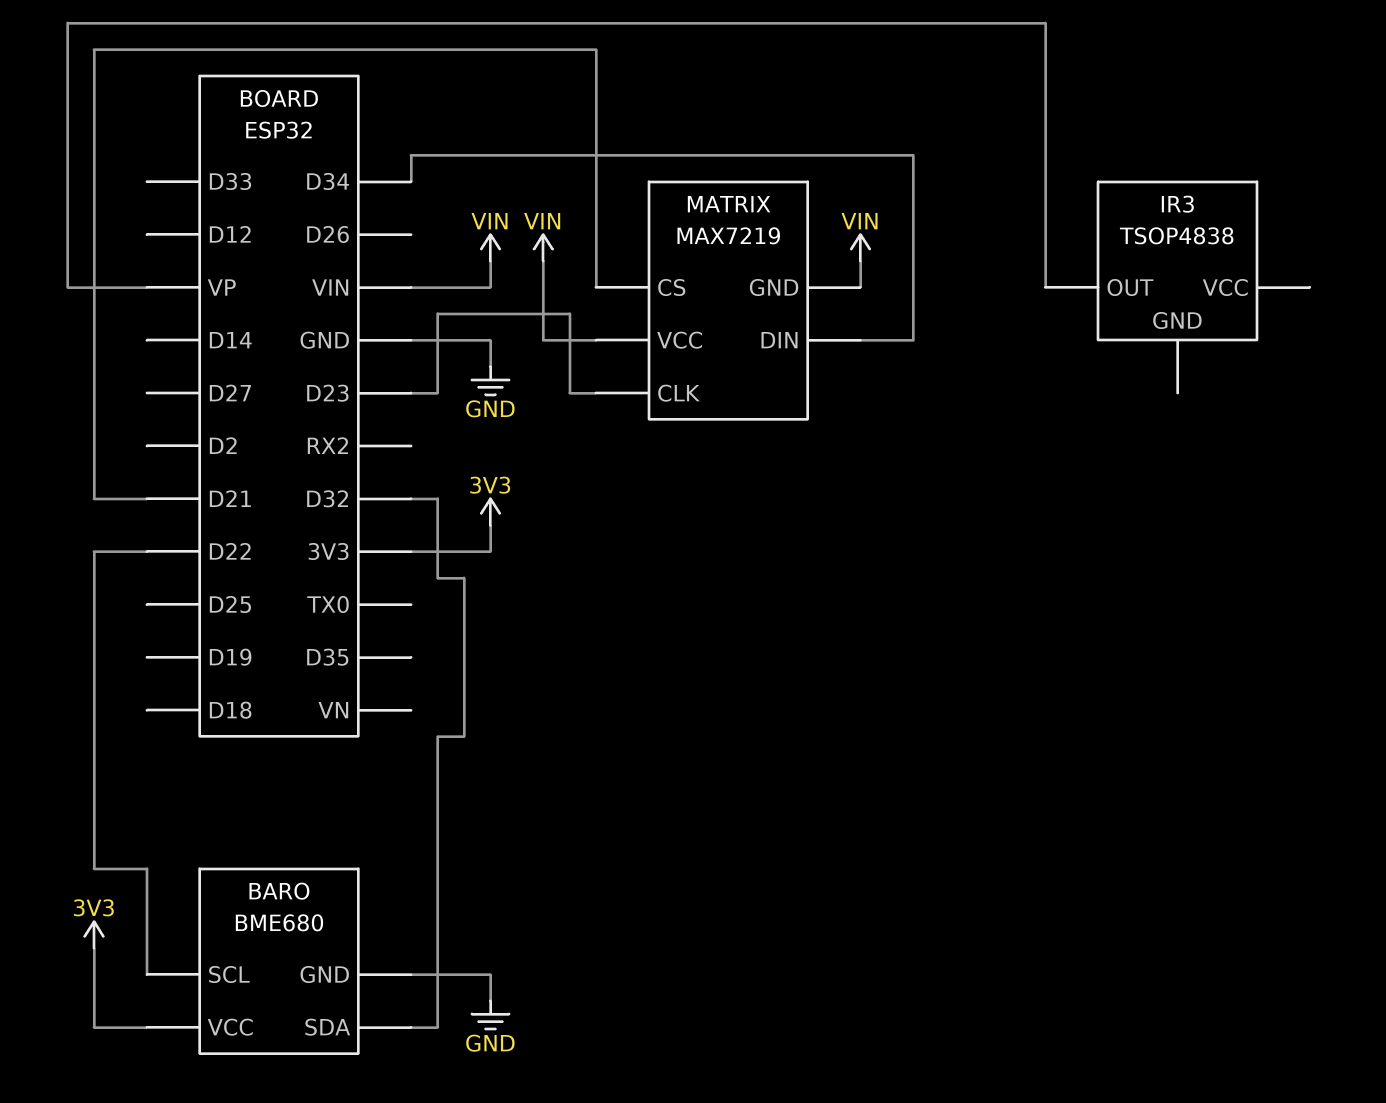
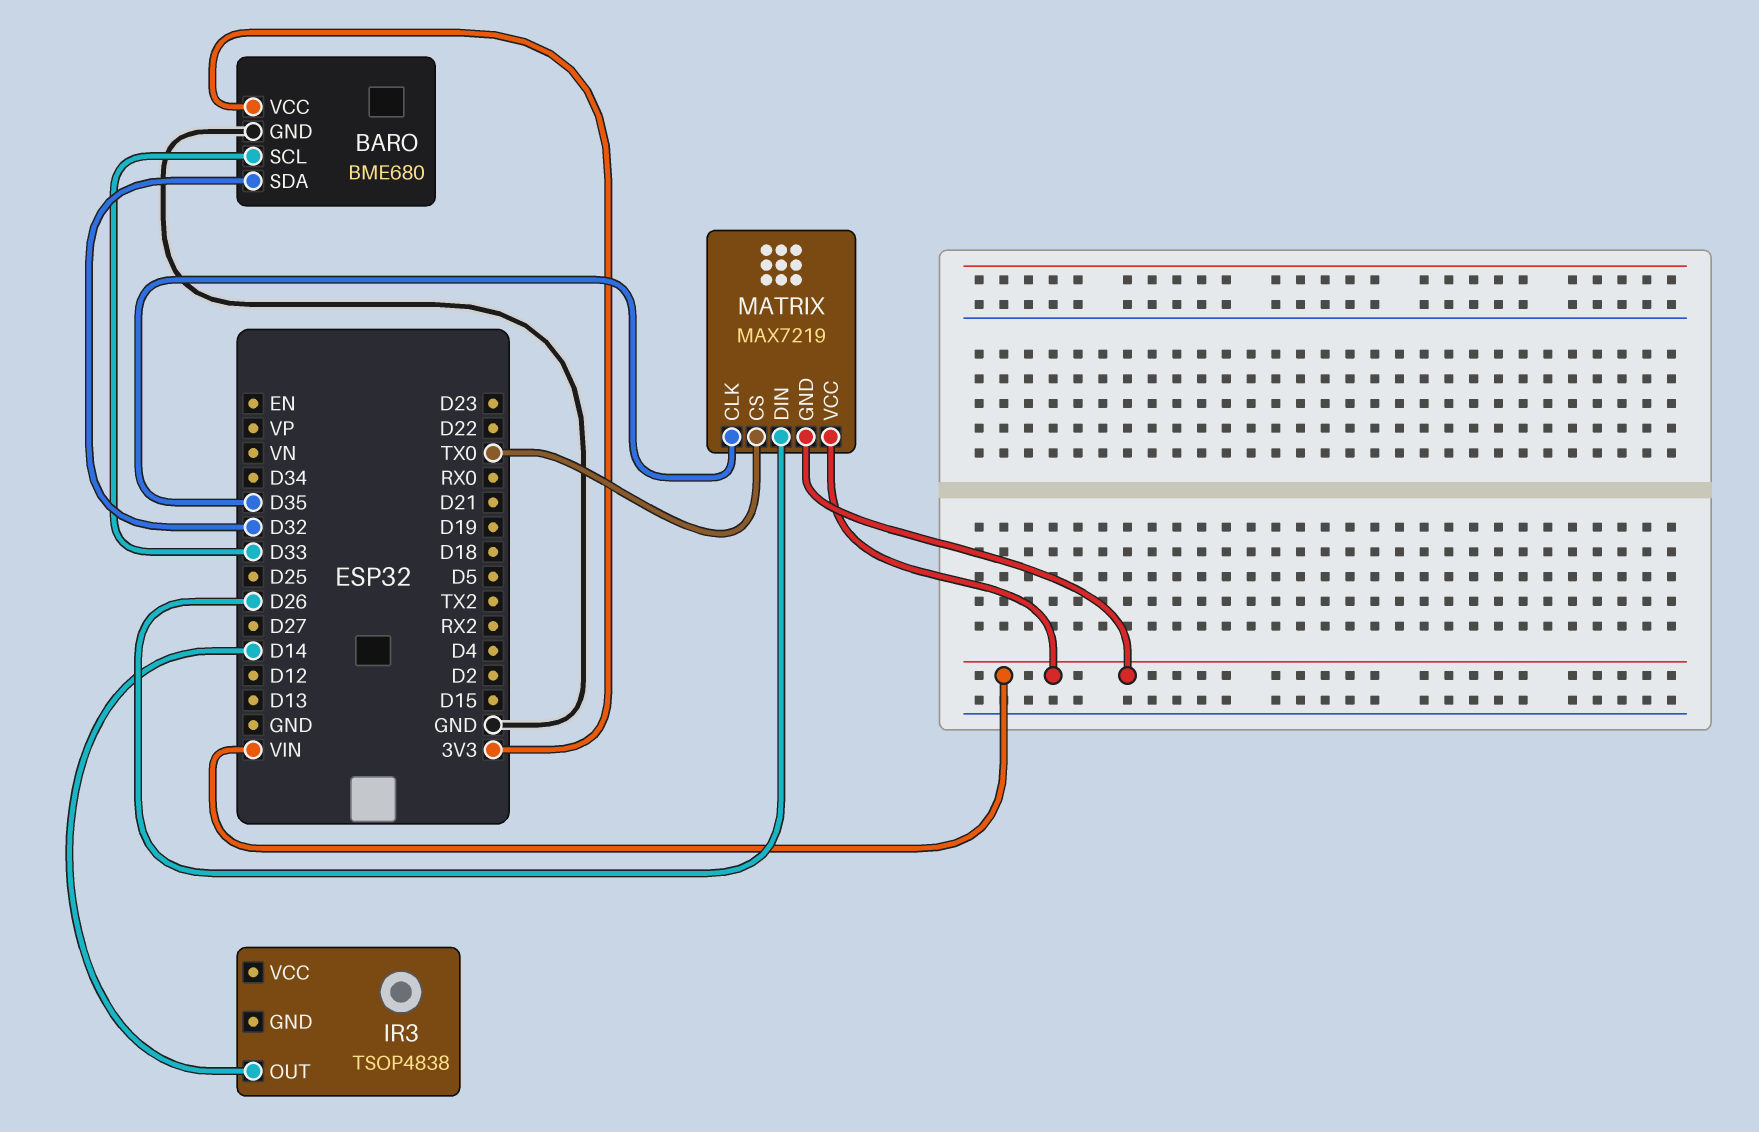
BARO pin SCL: D22 -> D33
IR3 pin OUT: VP -> D14
MATRIX pin CLK: D23 -> D35
MATRIX pin CS: D21 -> TX0
MATRIX pin DIN: D34 -> D26

